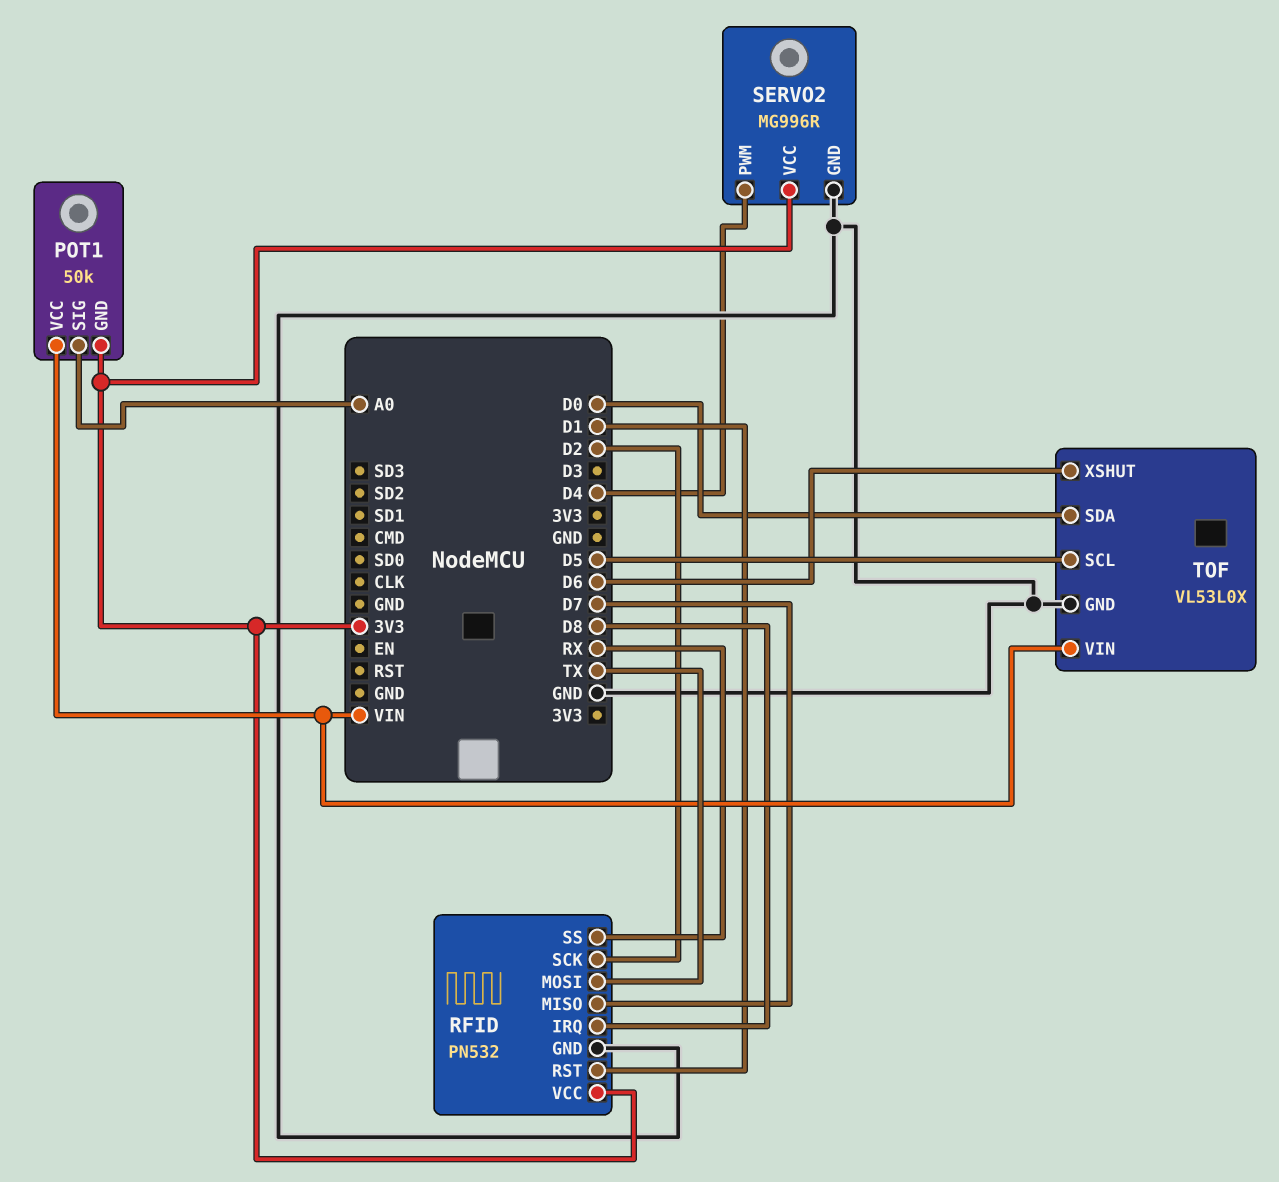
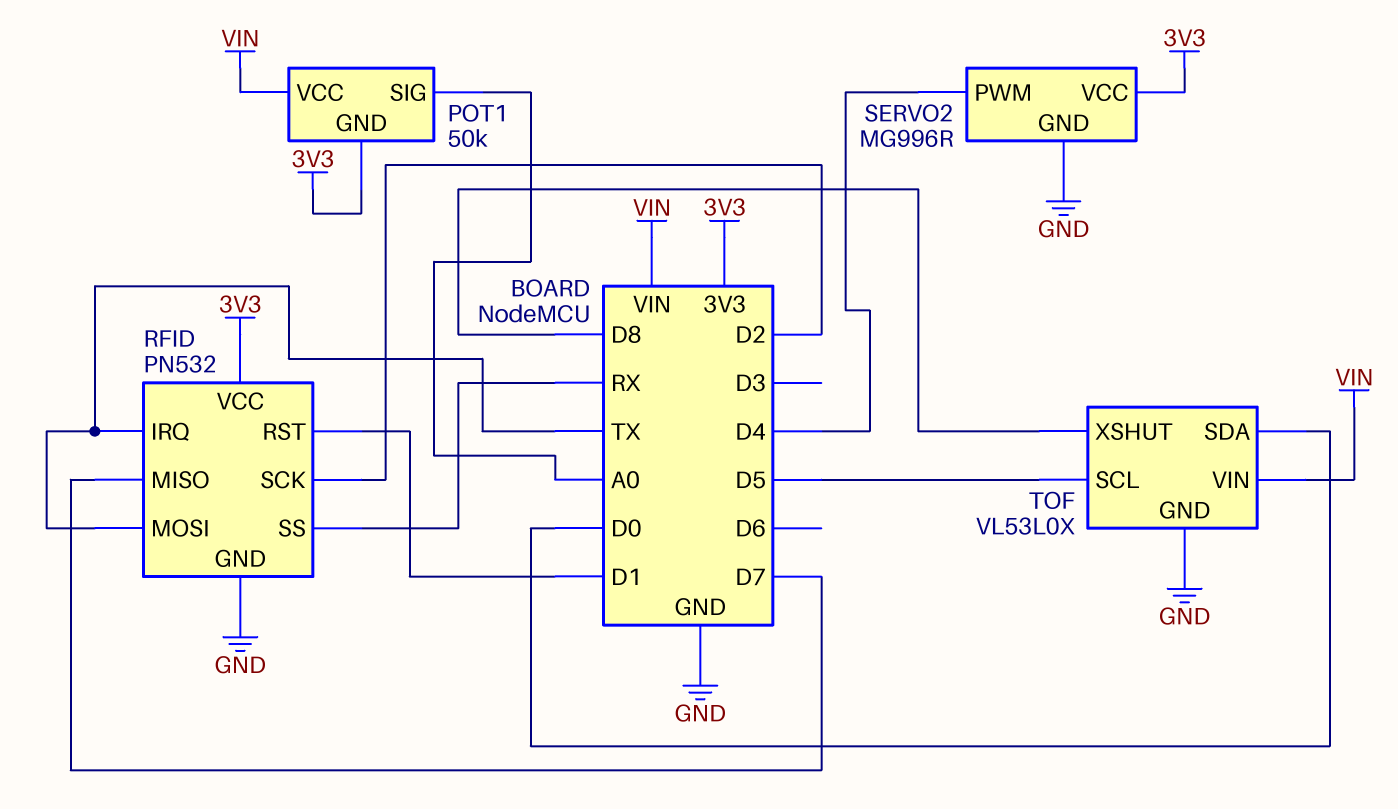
RFID pin IRQ: D8 -> TX
TOF pin XSHUT: D6 -> D8

